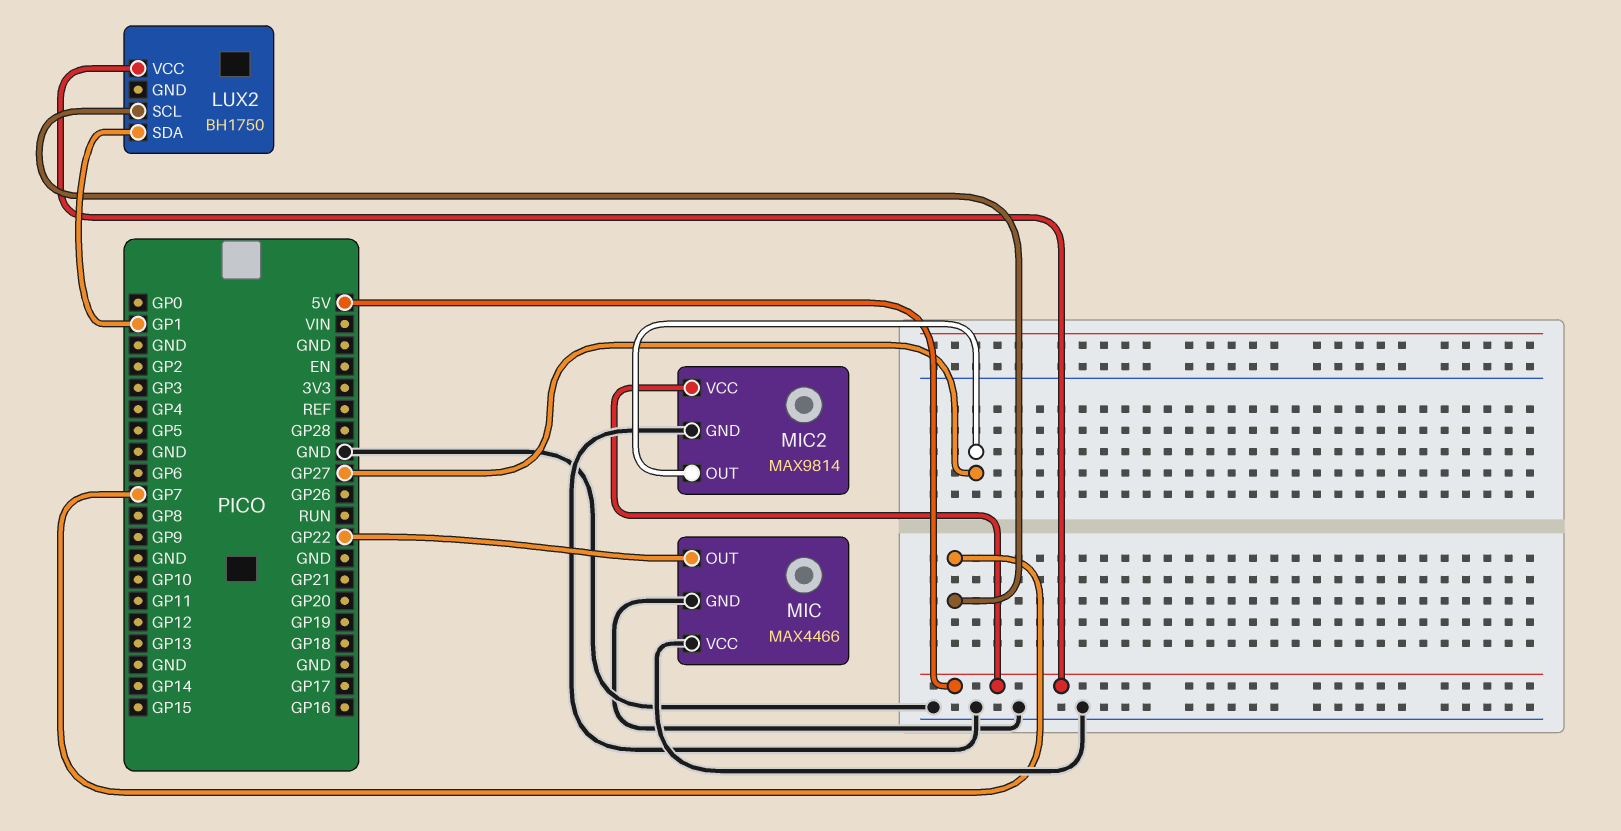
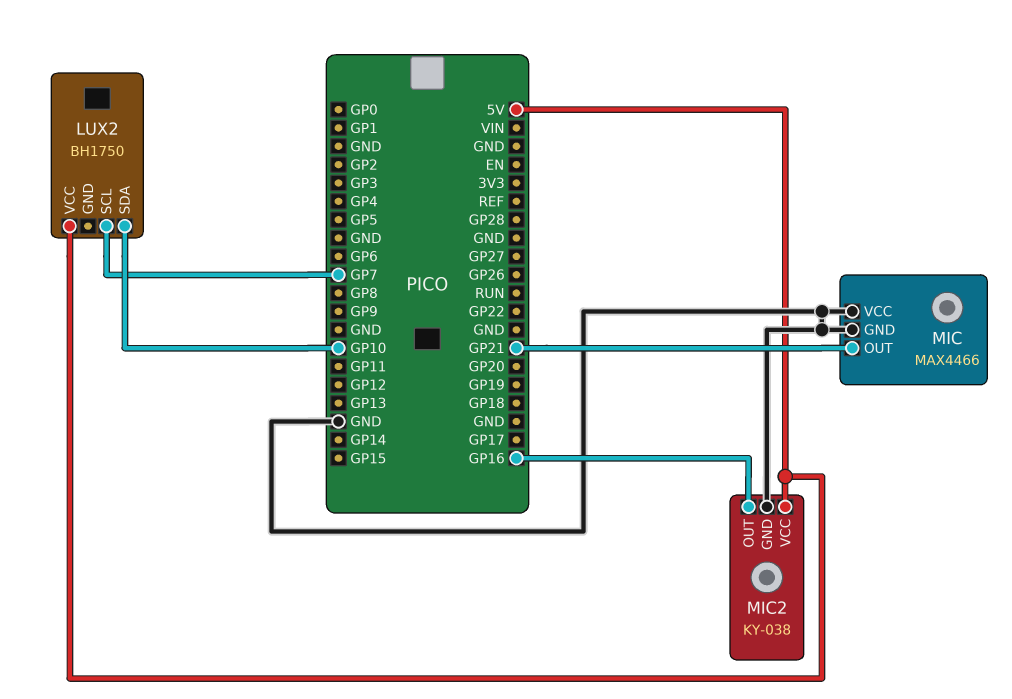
LUX2 pin SDA: GP1 -> GP10
MIC pin OUT: GP22 -> GP21
MIC2: MAX9814 -> KY-038
MIC2 pin OUT: GP27 -> GP16

